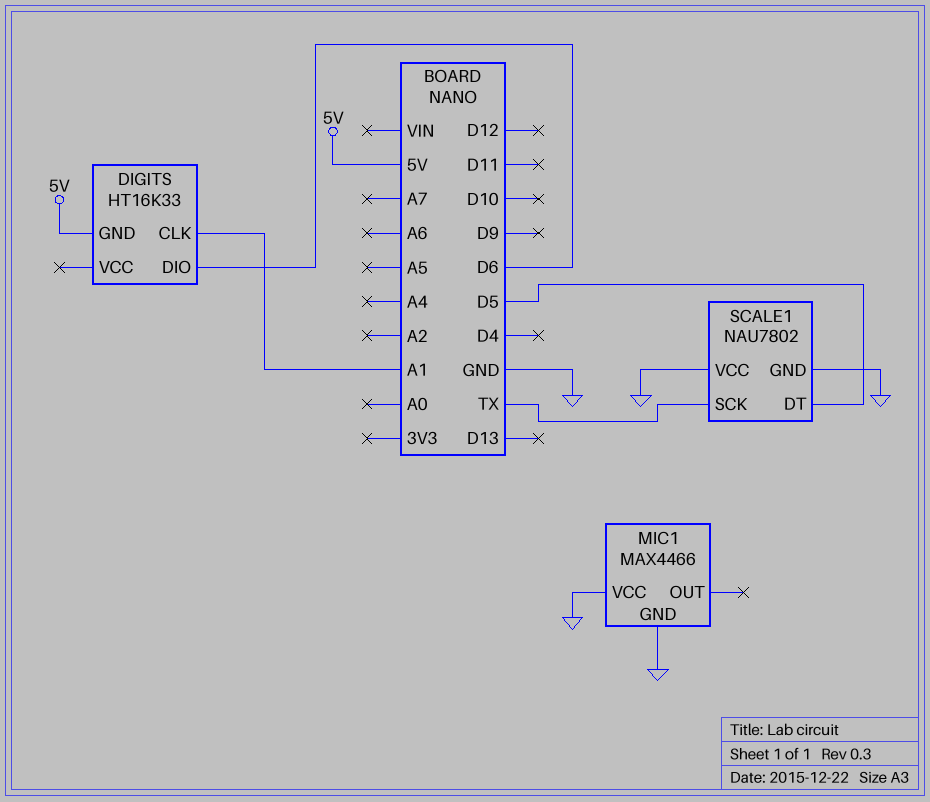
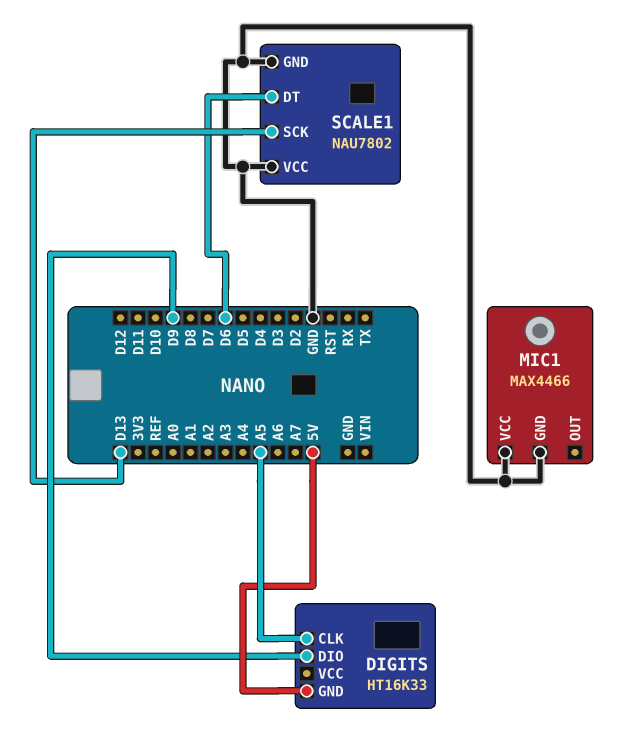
DIGITS pin CLK: A1 -> A5
DIGITS pin DIO: D6 -> D9
SCALE1 pin DT: D5 -> D6
SCALE1 pin SCK: TX -> D13

